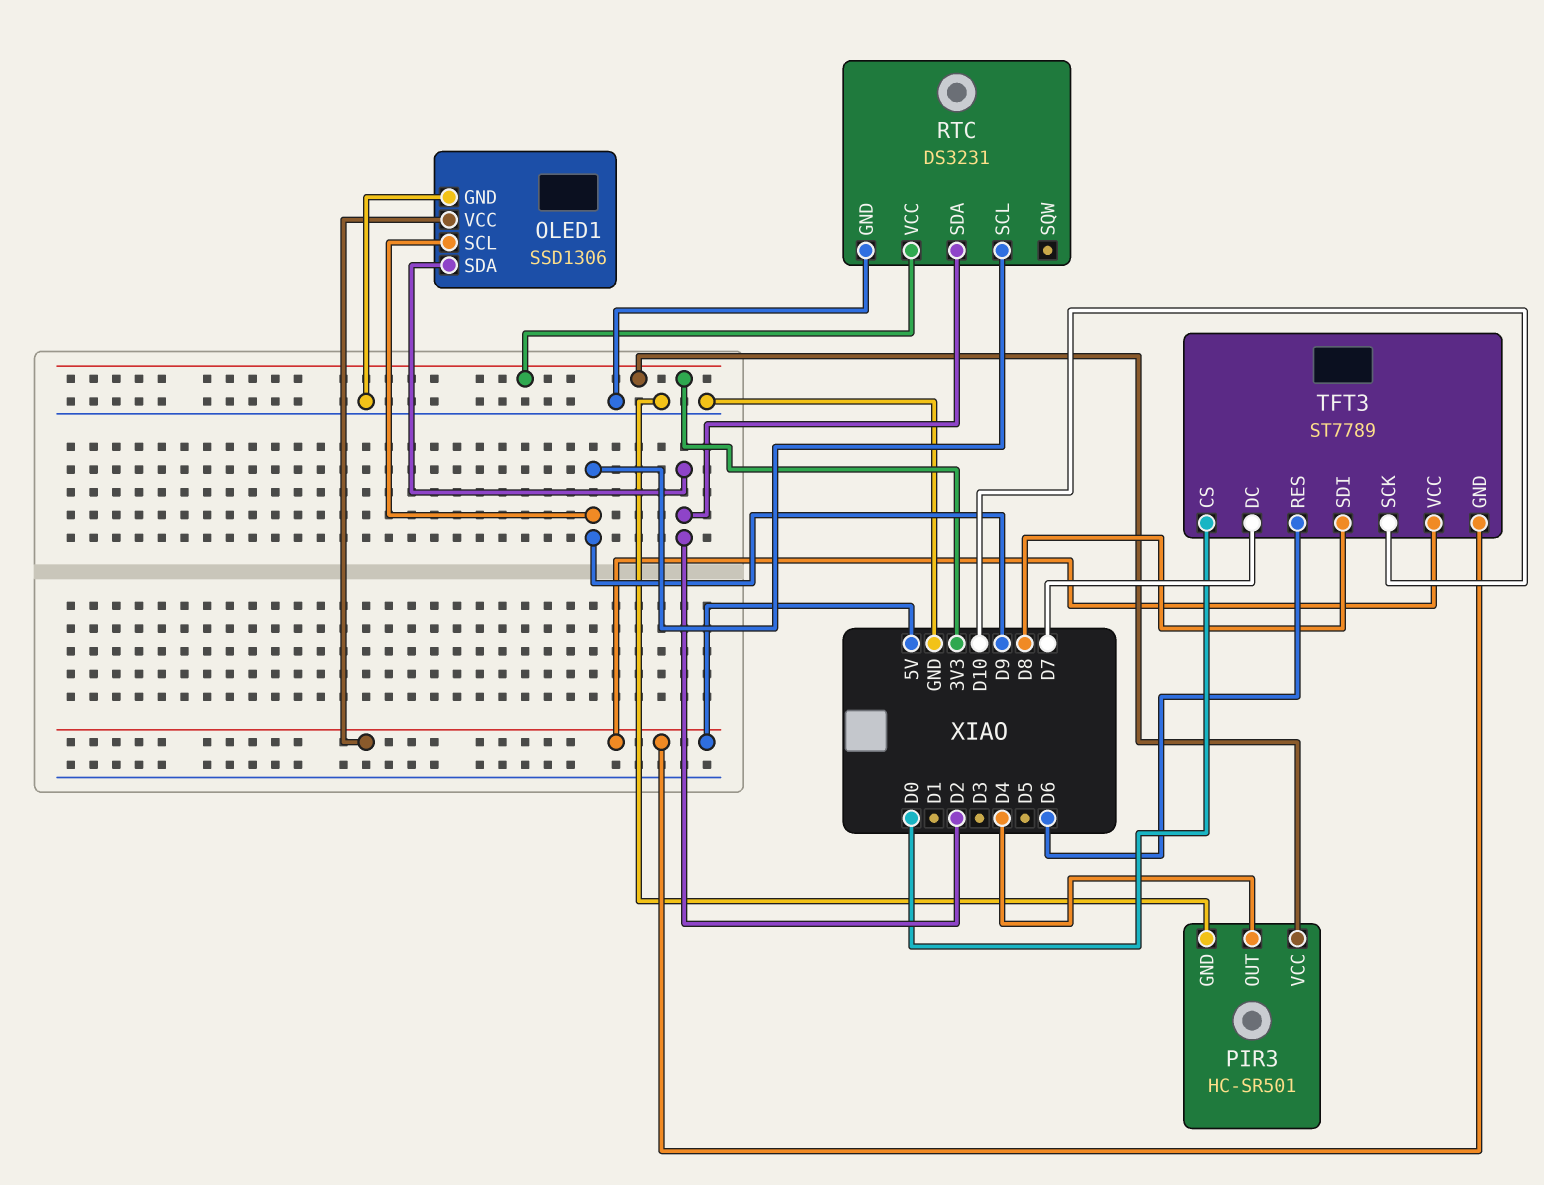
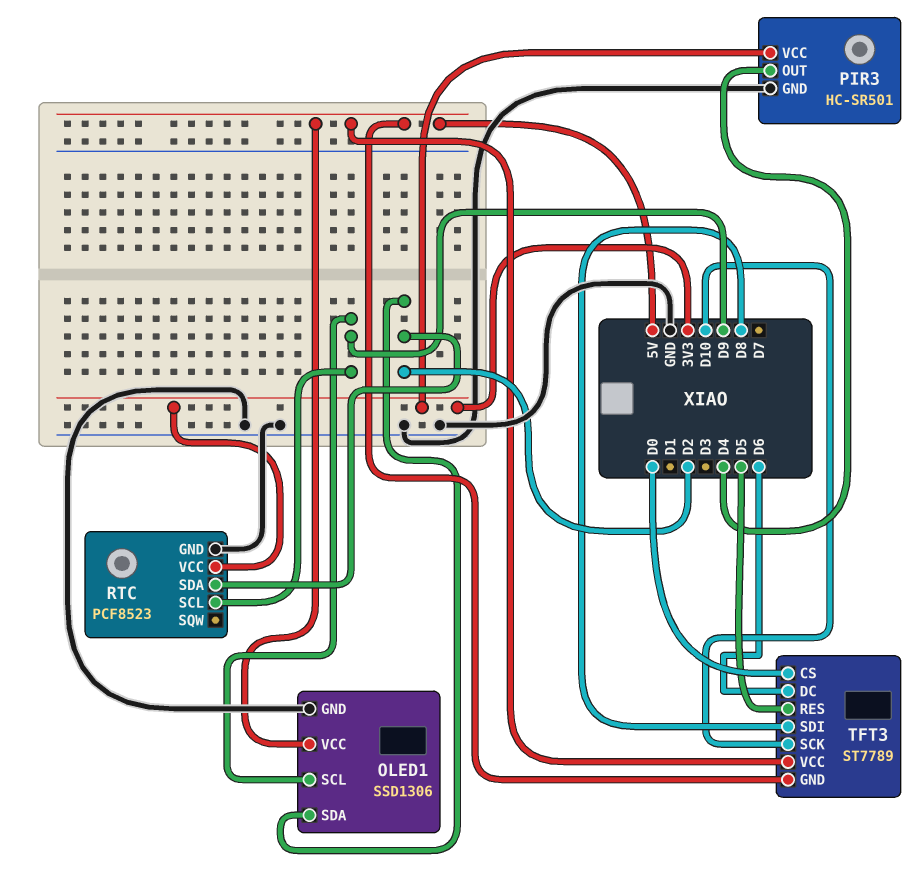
RTC: DS3231 -> PCF8523
TFT3 pin DC: D7 -> D6
TFT3 pin RES: D6 -> D5

